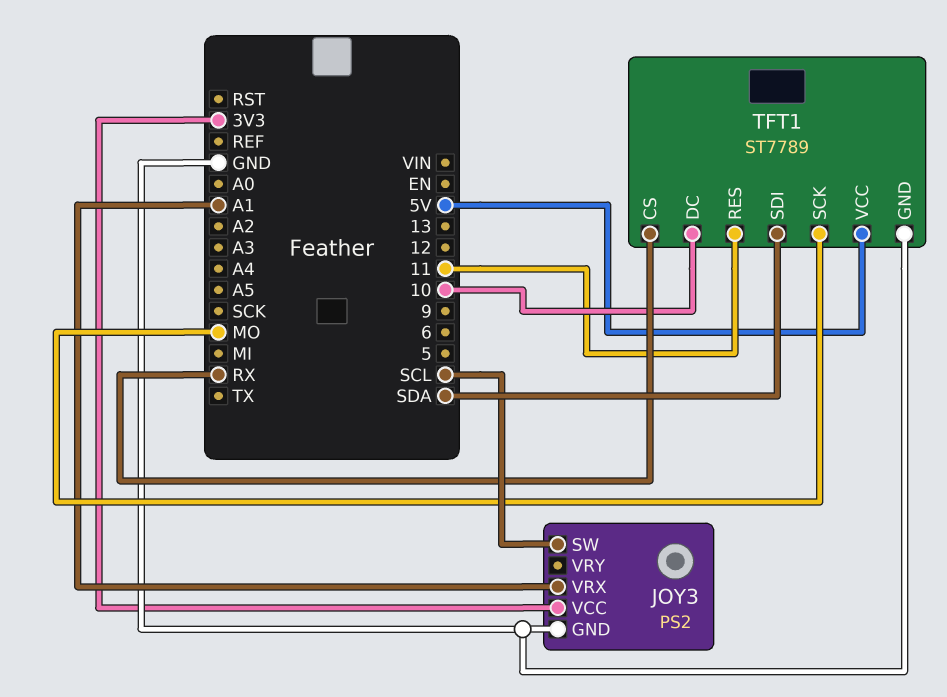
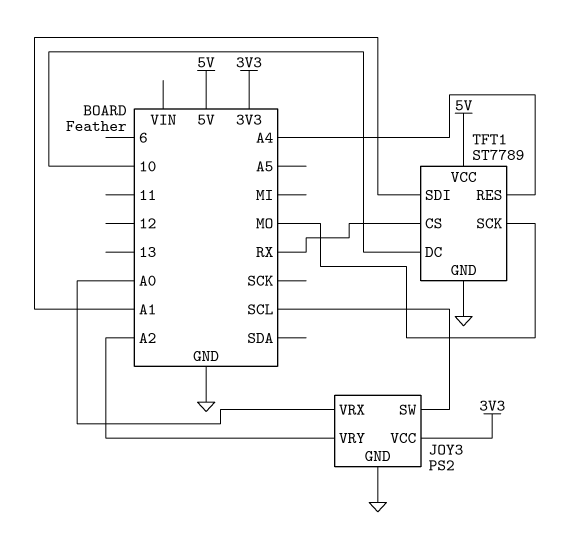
JOY3 pin VRX: A1 -> A0
JOY3 pin VRY: none -> A2
TFT1 pin RES: 11 -> A4
TFT1 pin SDI: SDA -> A1

